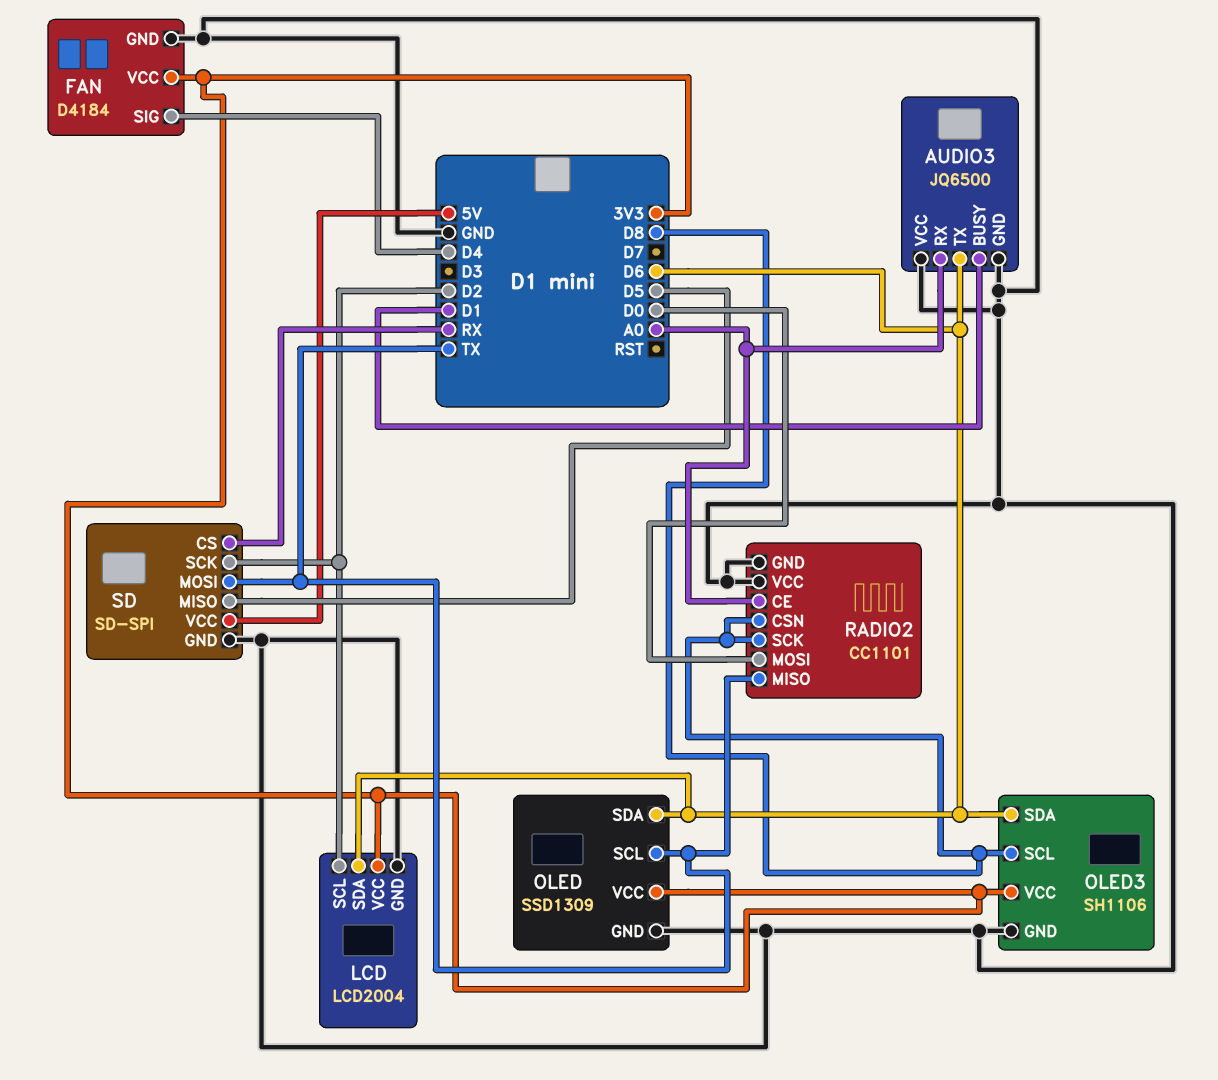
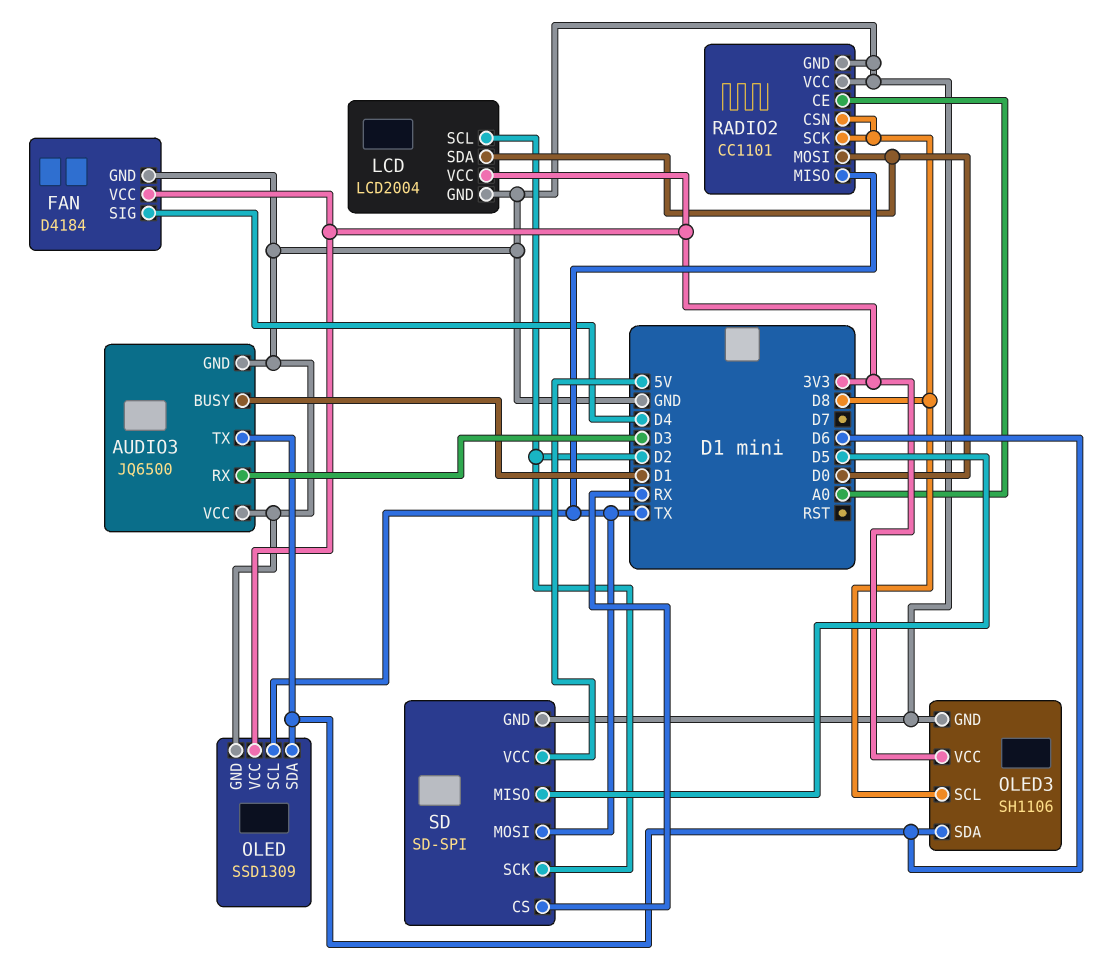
AUDIO3 pin RX: A0 -> D3
LCD pin SDA: D6 -> D0

